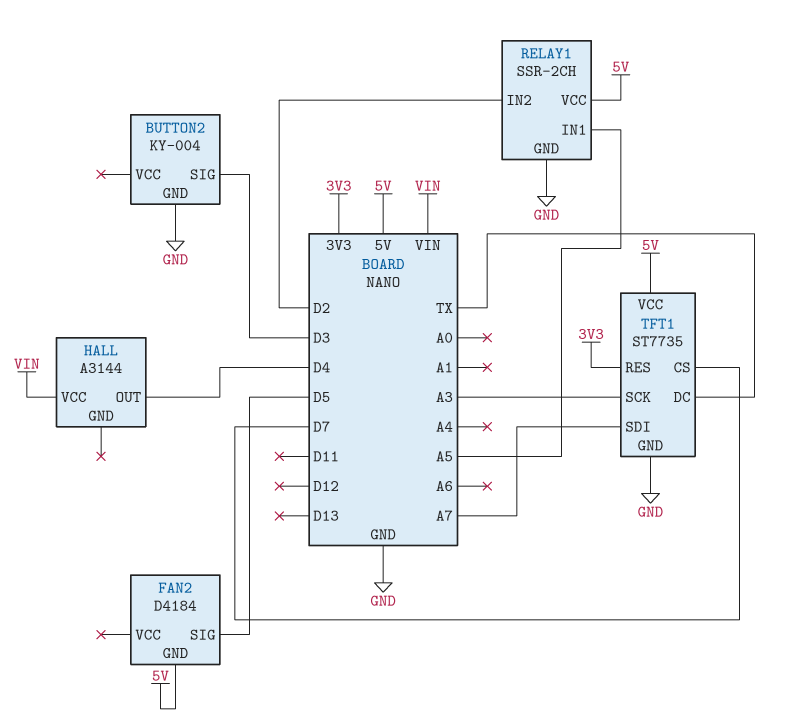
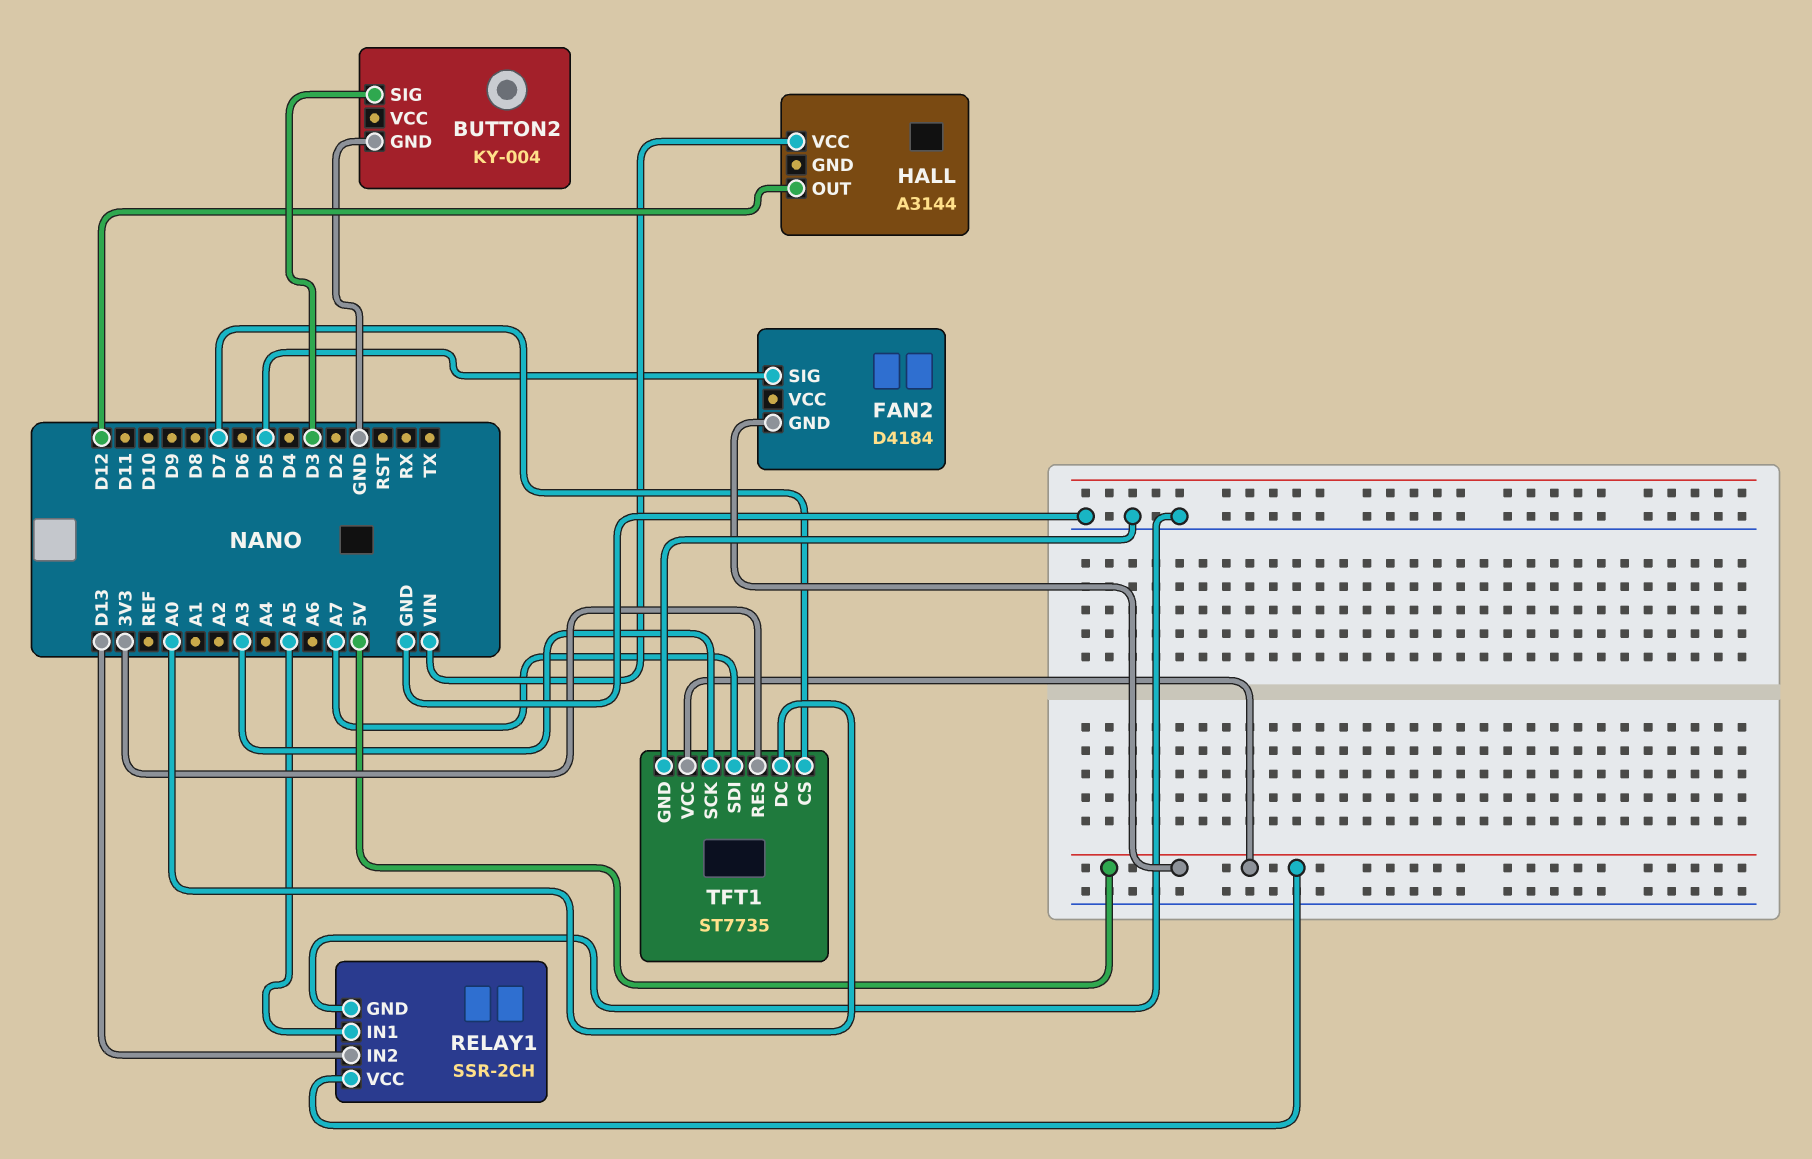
HALL pin OUT: D4 -> D12
RELAY1 pin IN2: D2 -> D13
TFT1 pin DC: TX -> A0

